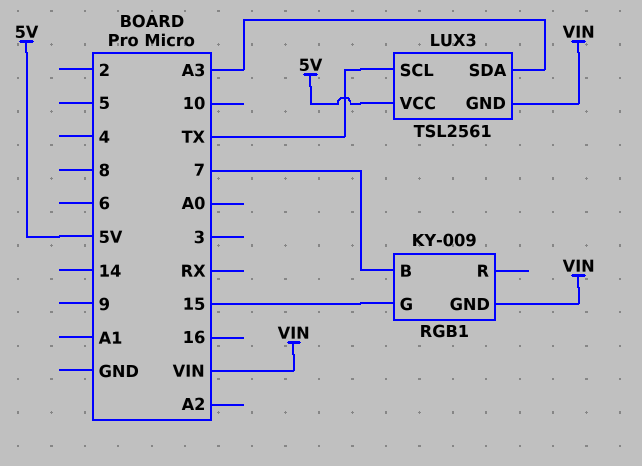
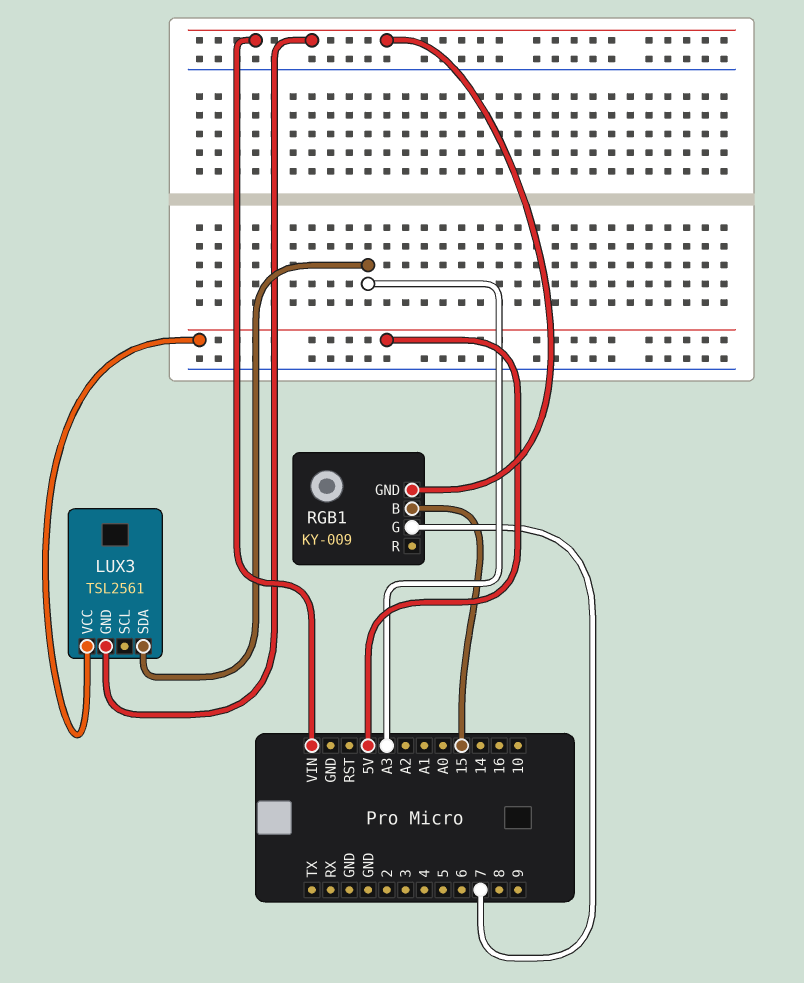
LUX3 pin SCL: TX -> none
RGB1 pin B: 7 -> 15
RGB1 pin G: 15 -> 7

